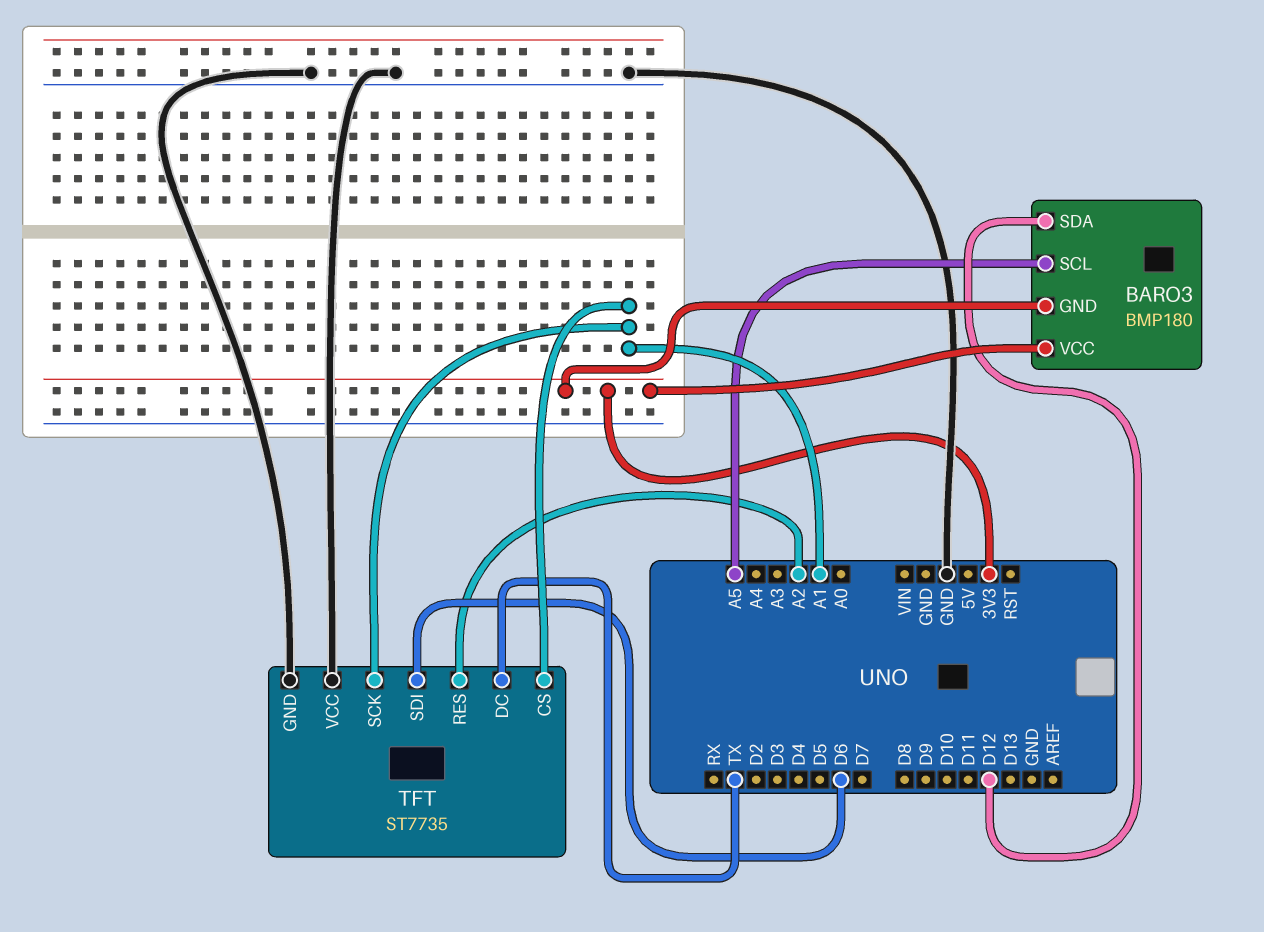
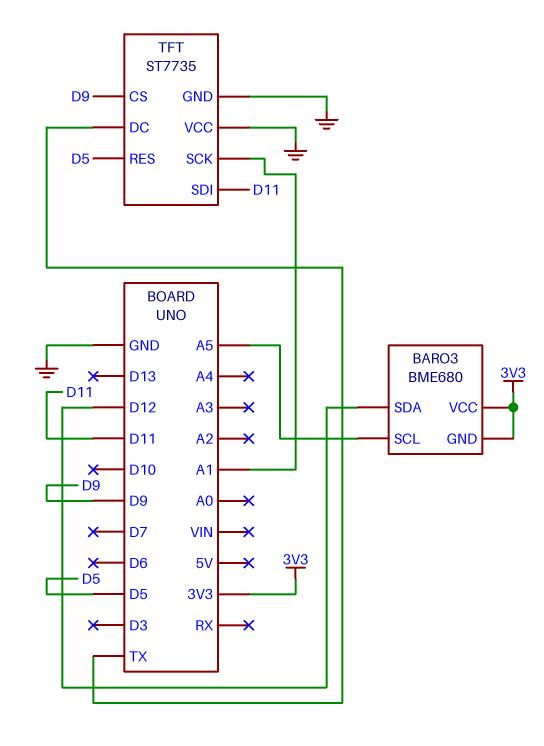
BARO3: BMP180 -> BME680
TFT pin CS: A1 -> D9
TFT pin RES: A2 -> D5
TFT pin SDI: D6 -> D11

